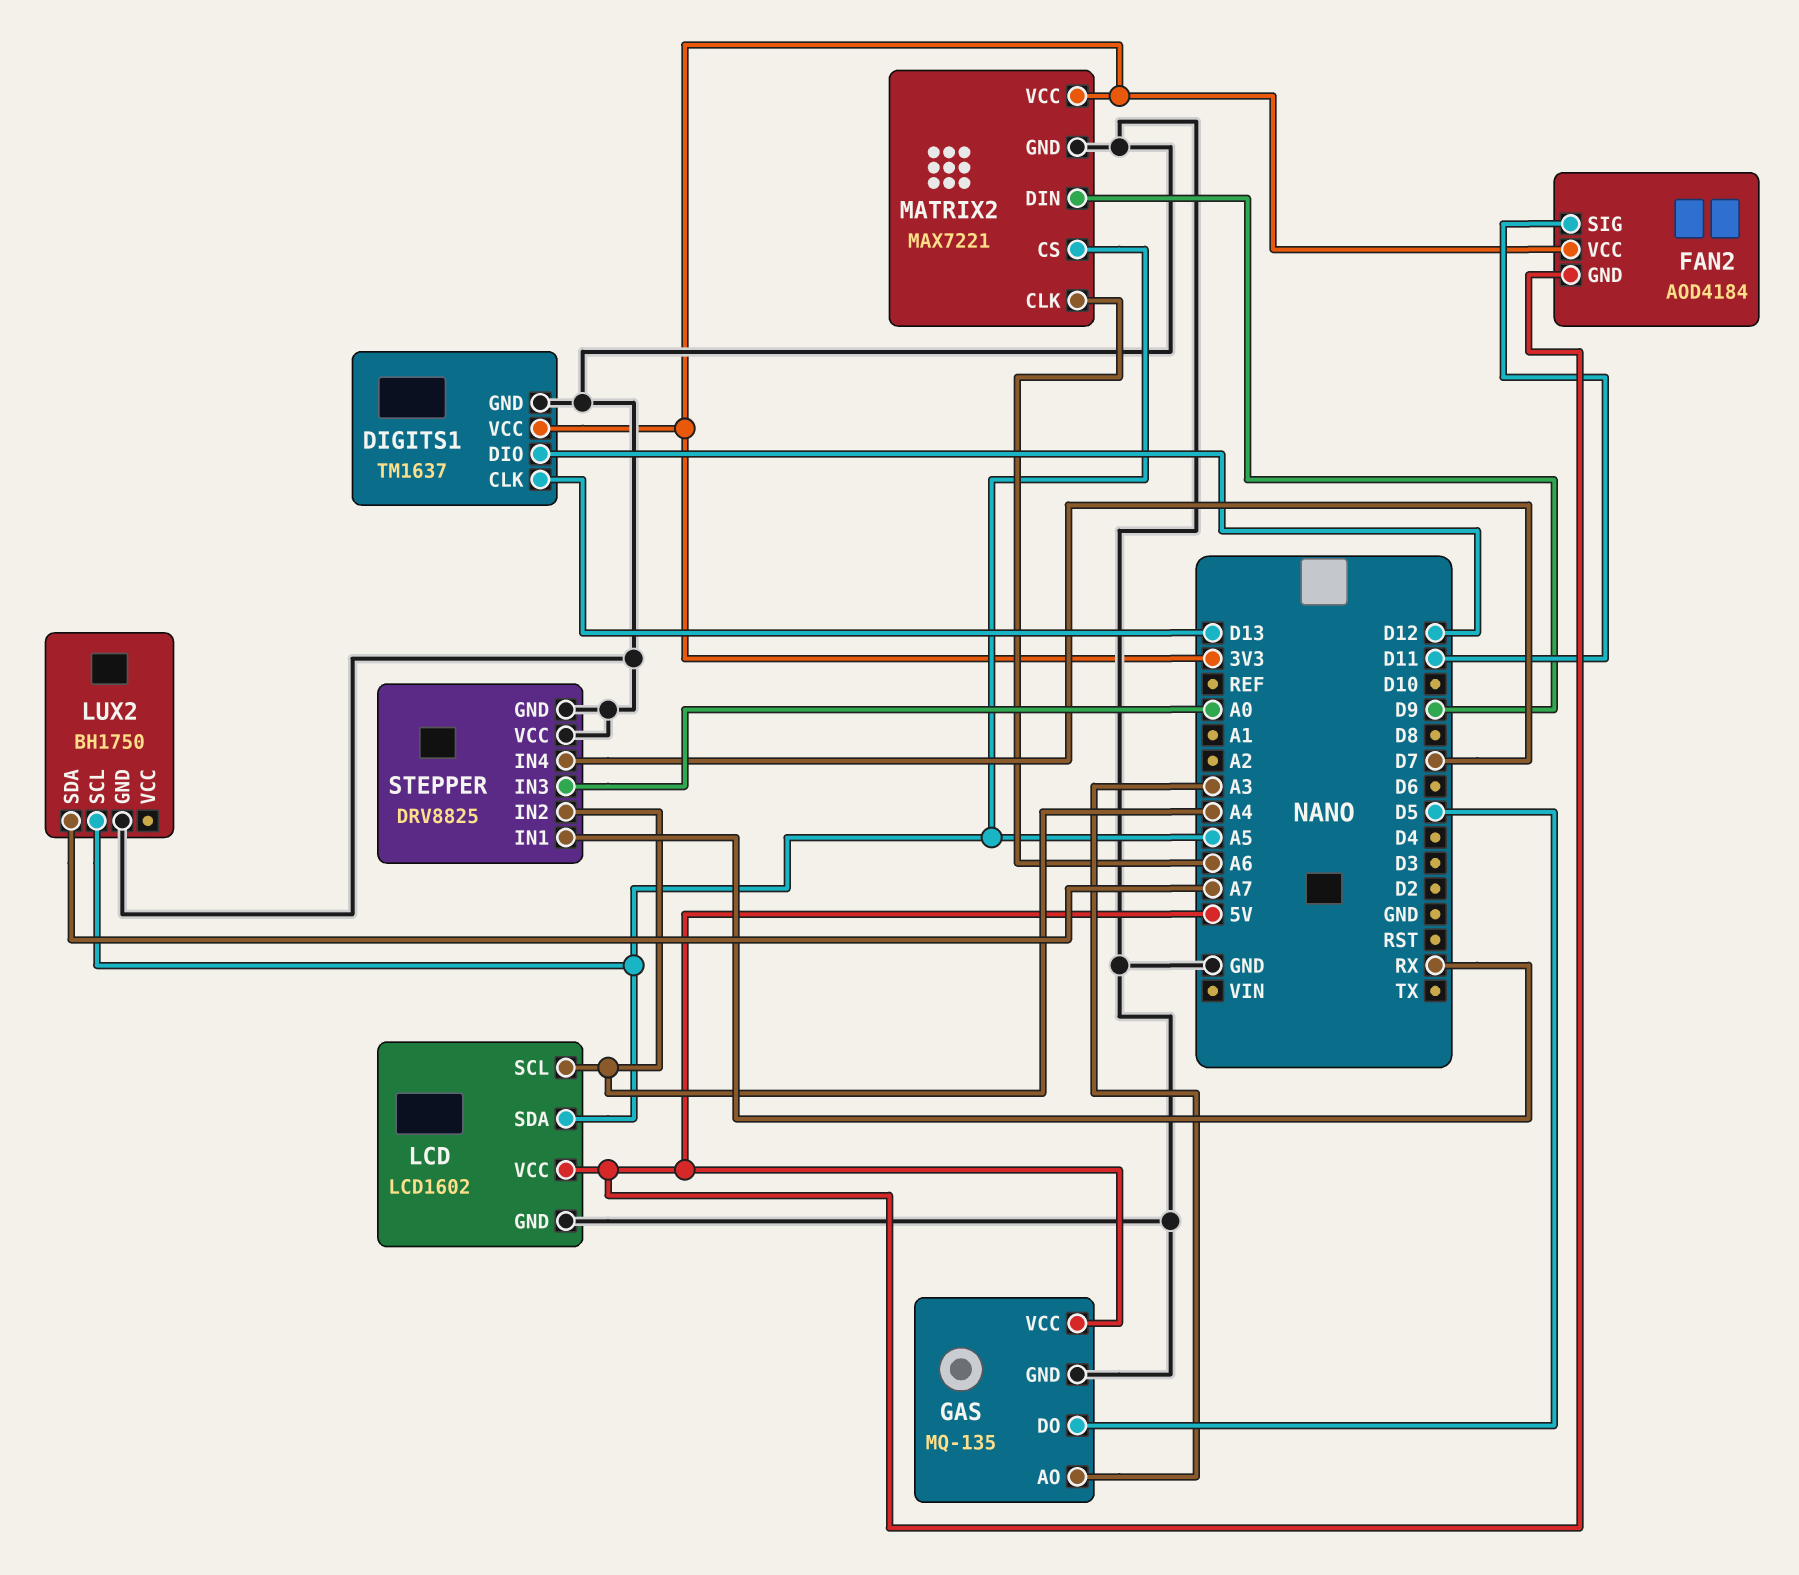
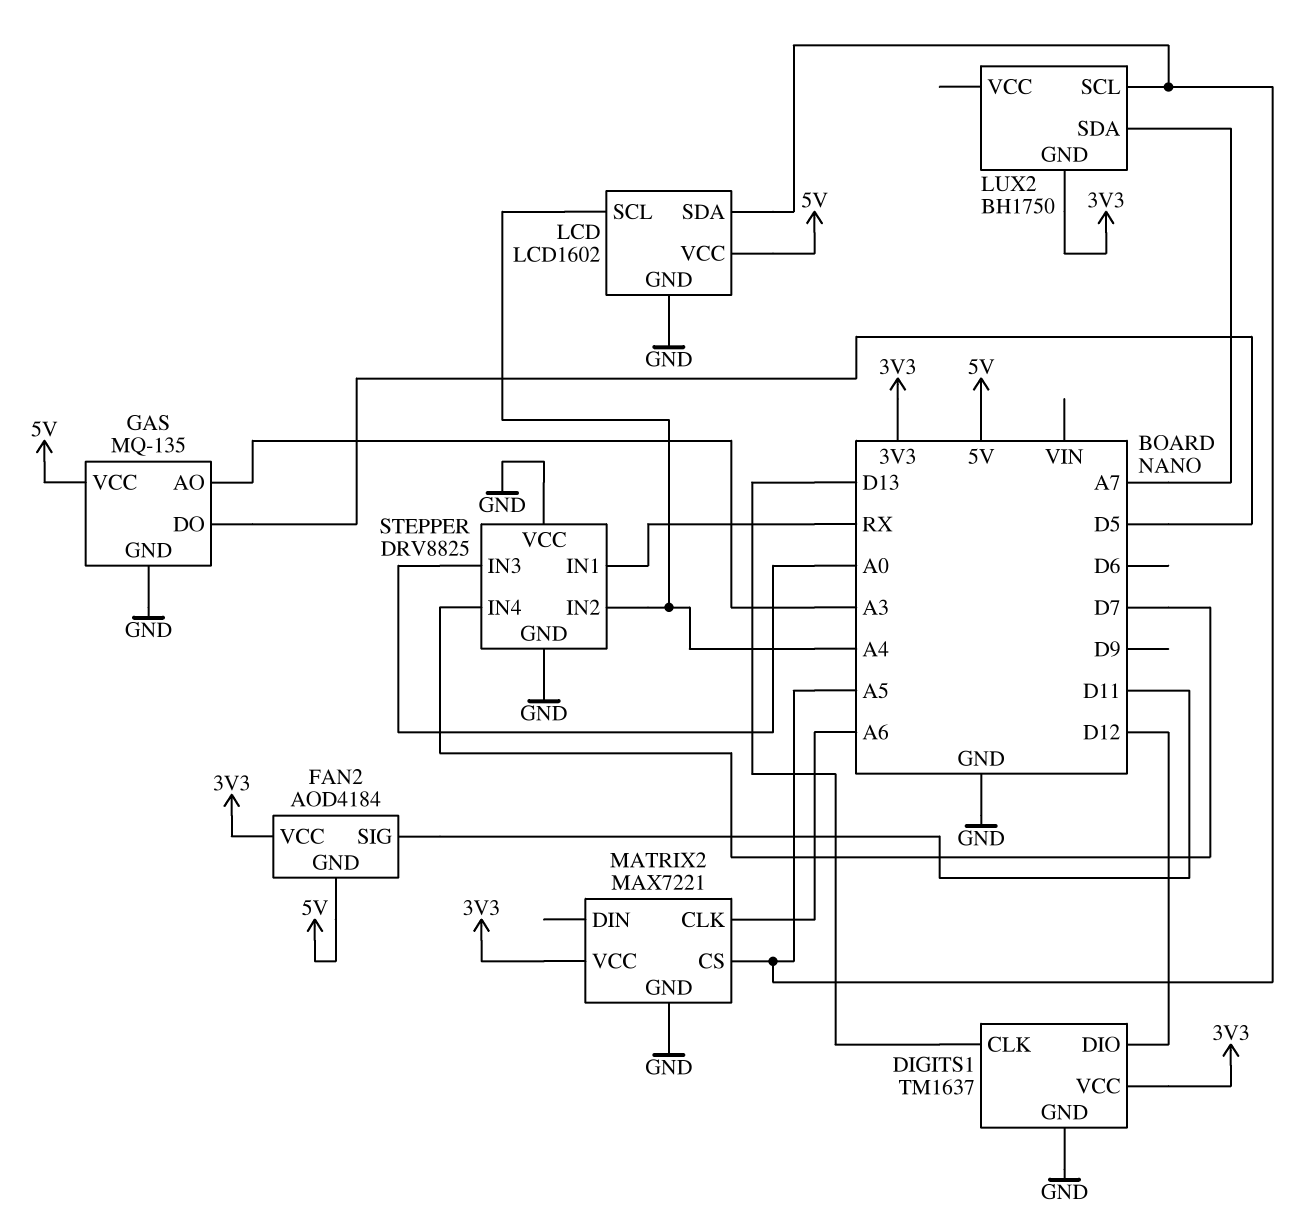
LUX2 pin GND: GND -> 3V3
MATRIX2 pin DIN: D9 -> none

